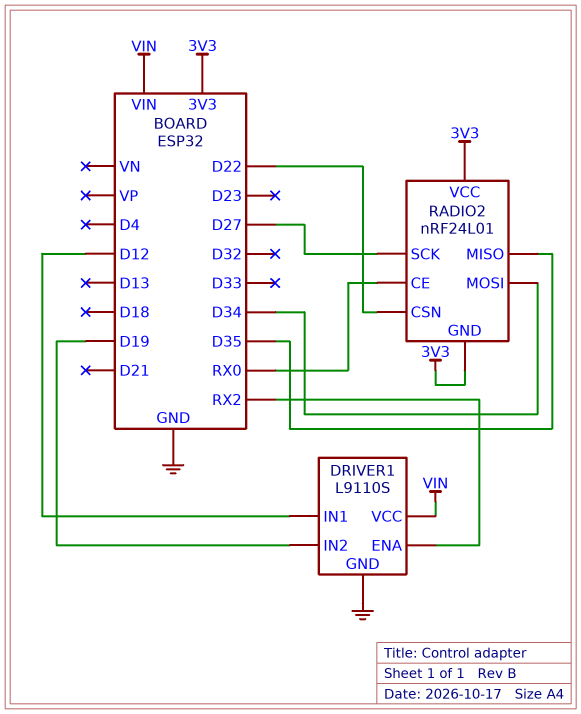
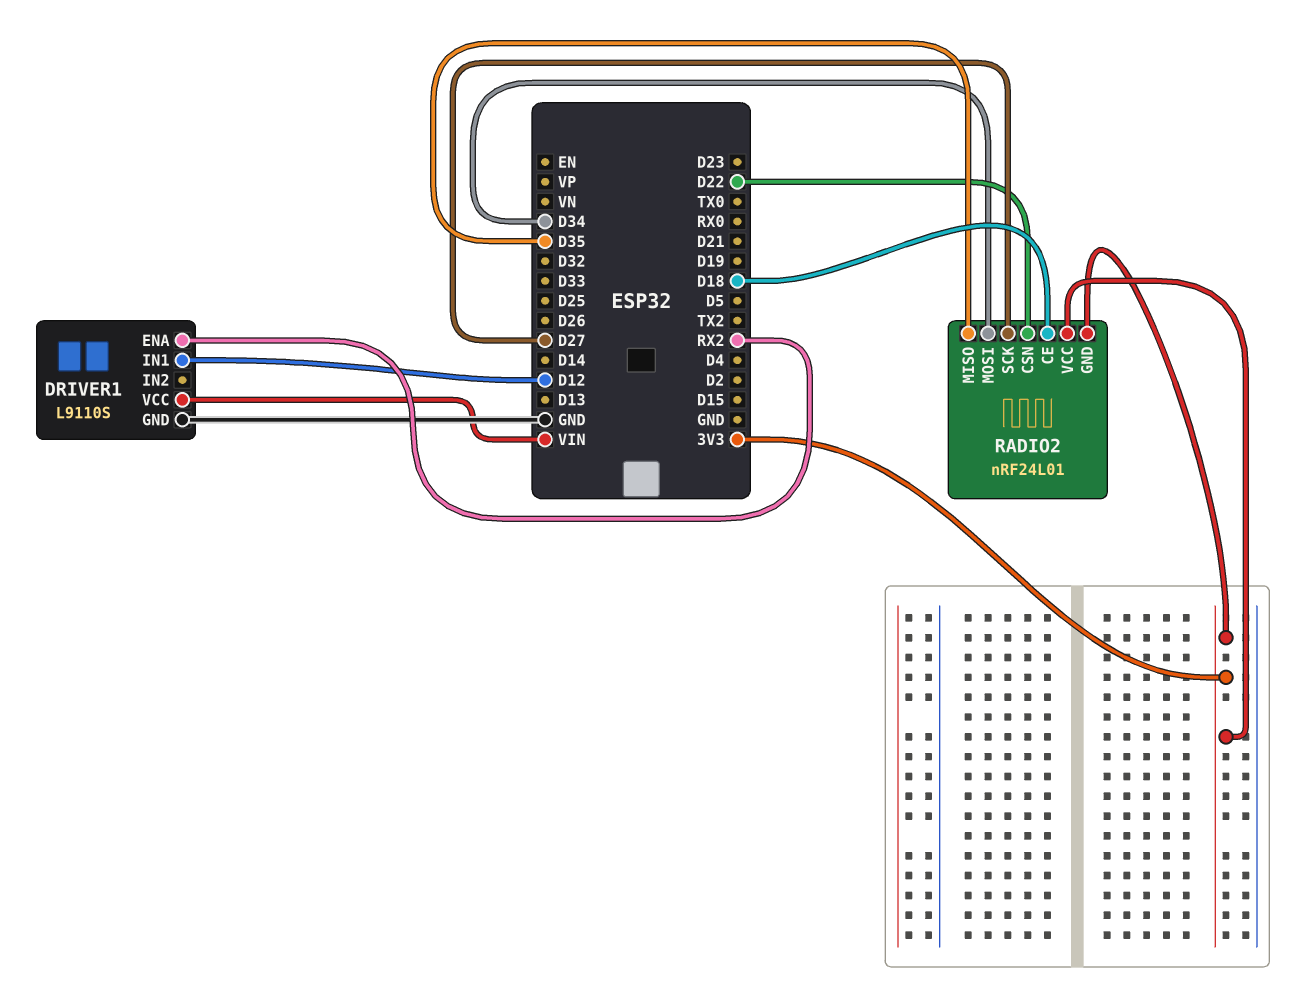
DRIVER1 pin IN2: D19 -> none
RADIO2 pin CE: RX0 -> D18

